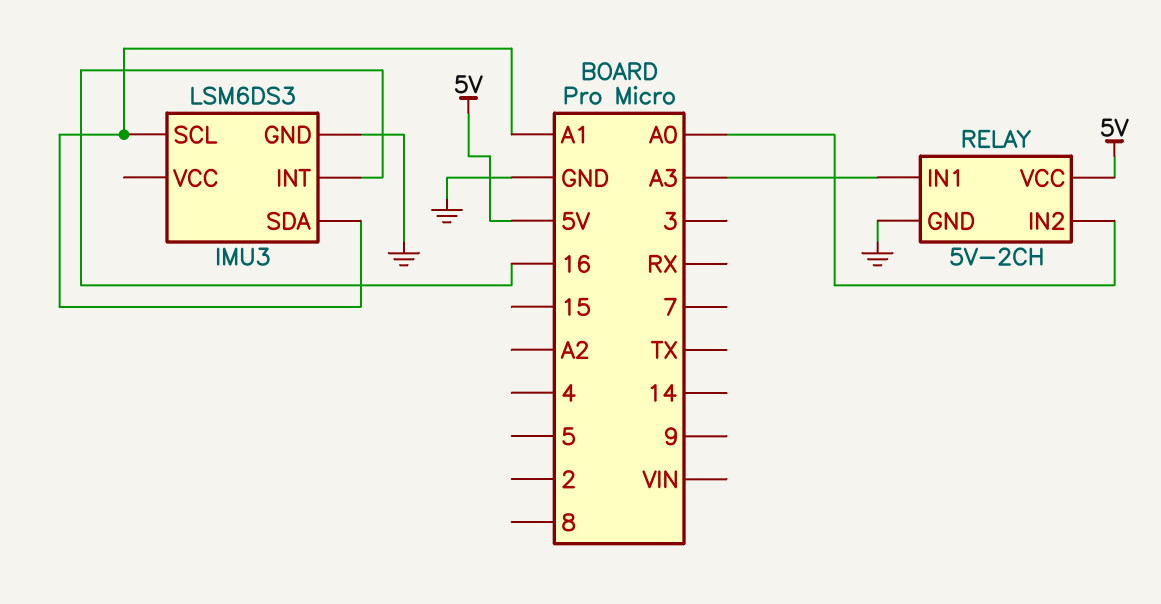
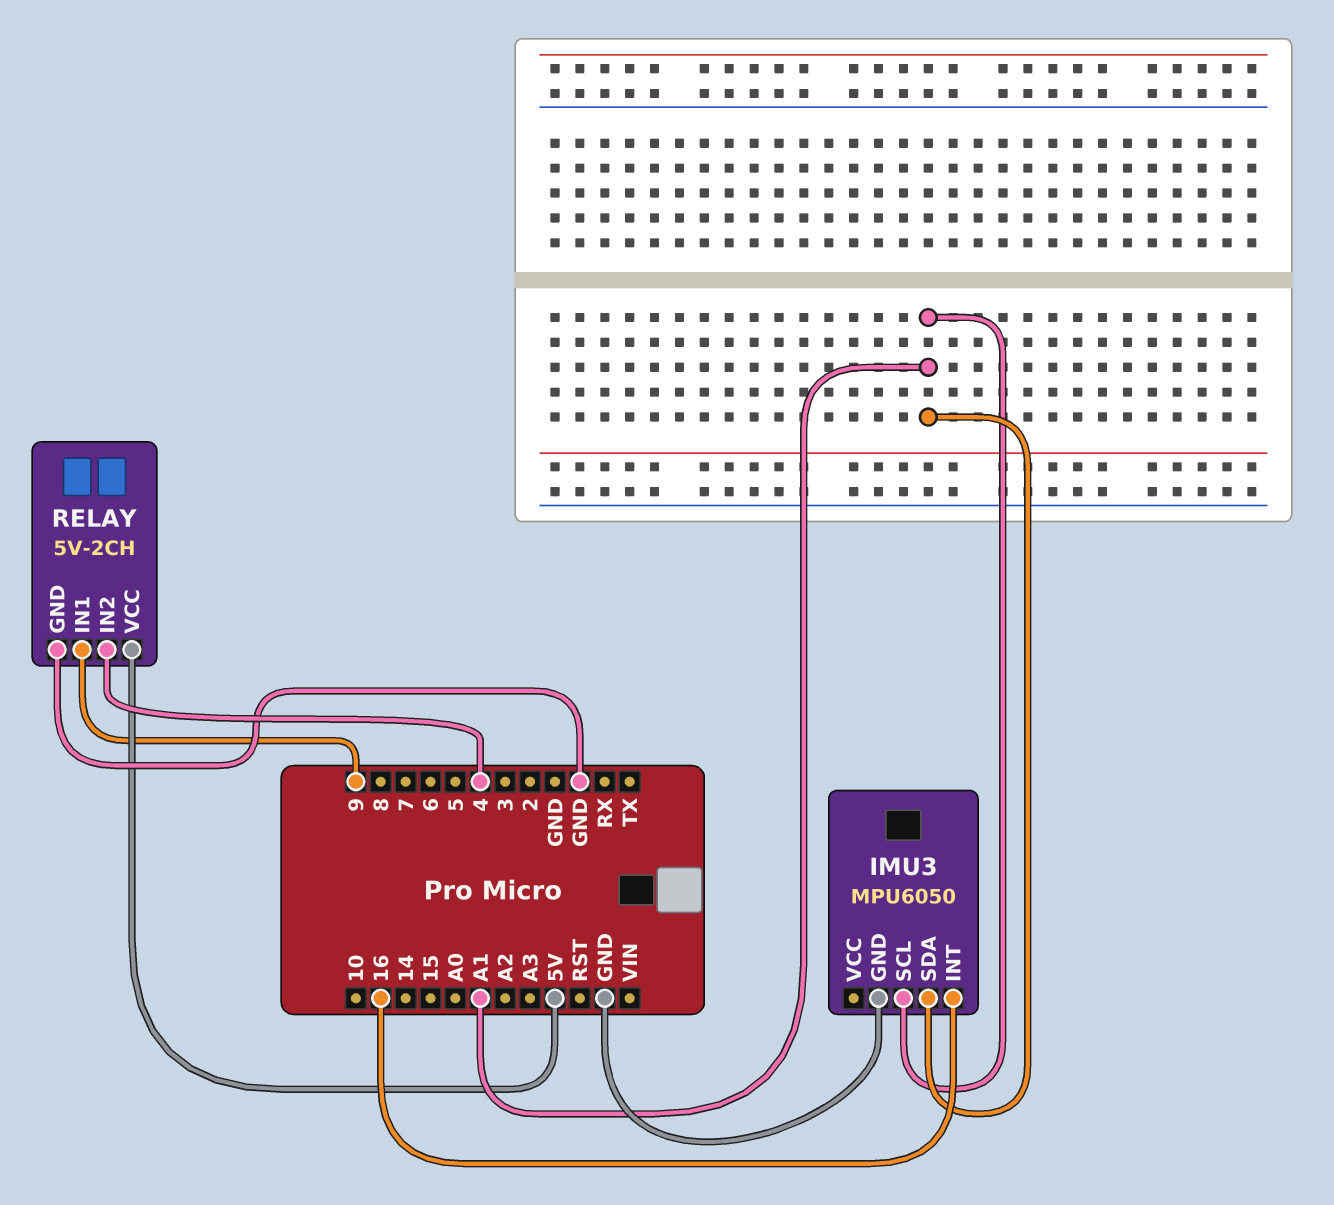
IMU3: LSM6DS3 -> MPU6050
RELAY pin IN1: A3 -> 9
RELAY pin IN2: A0 -> 4

